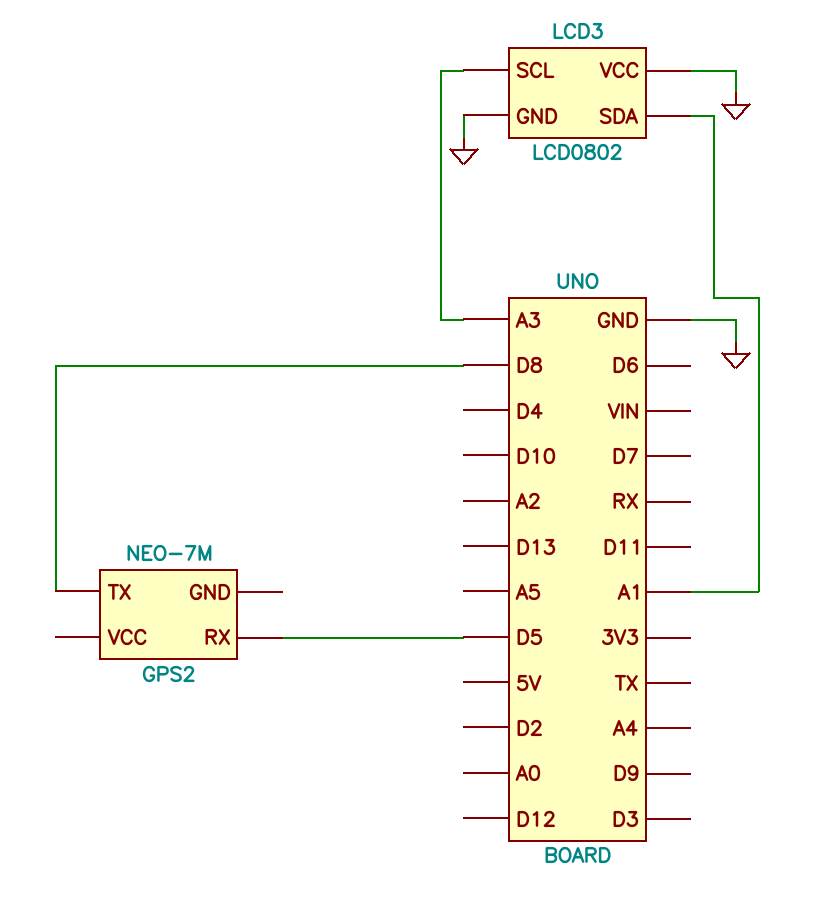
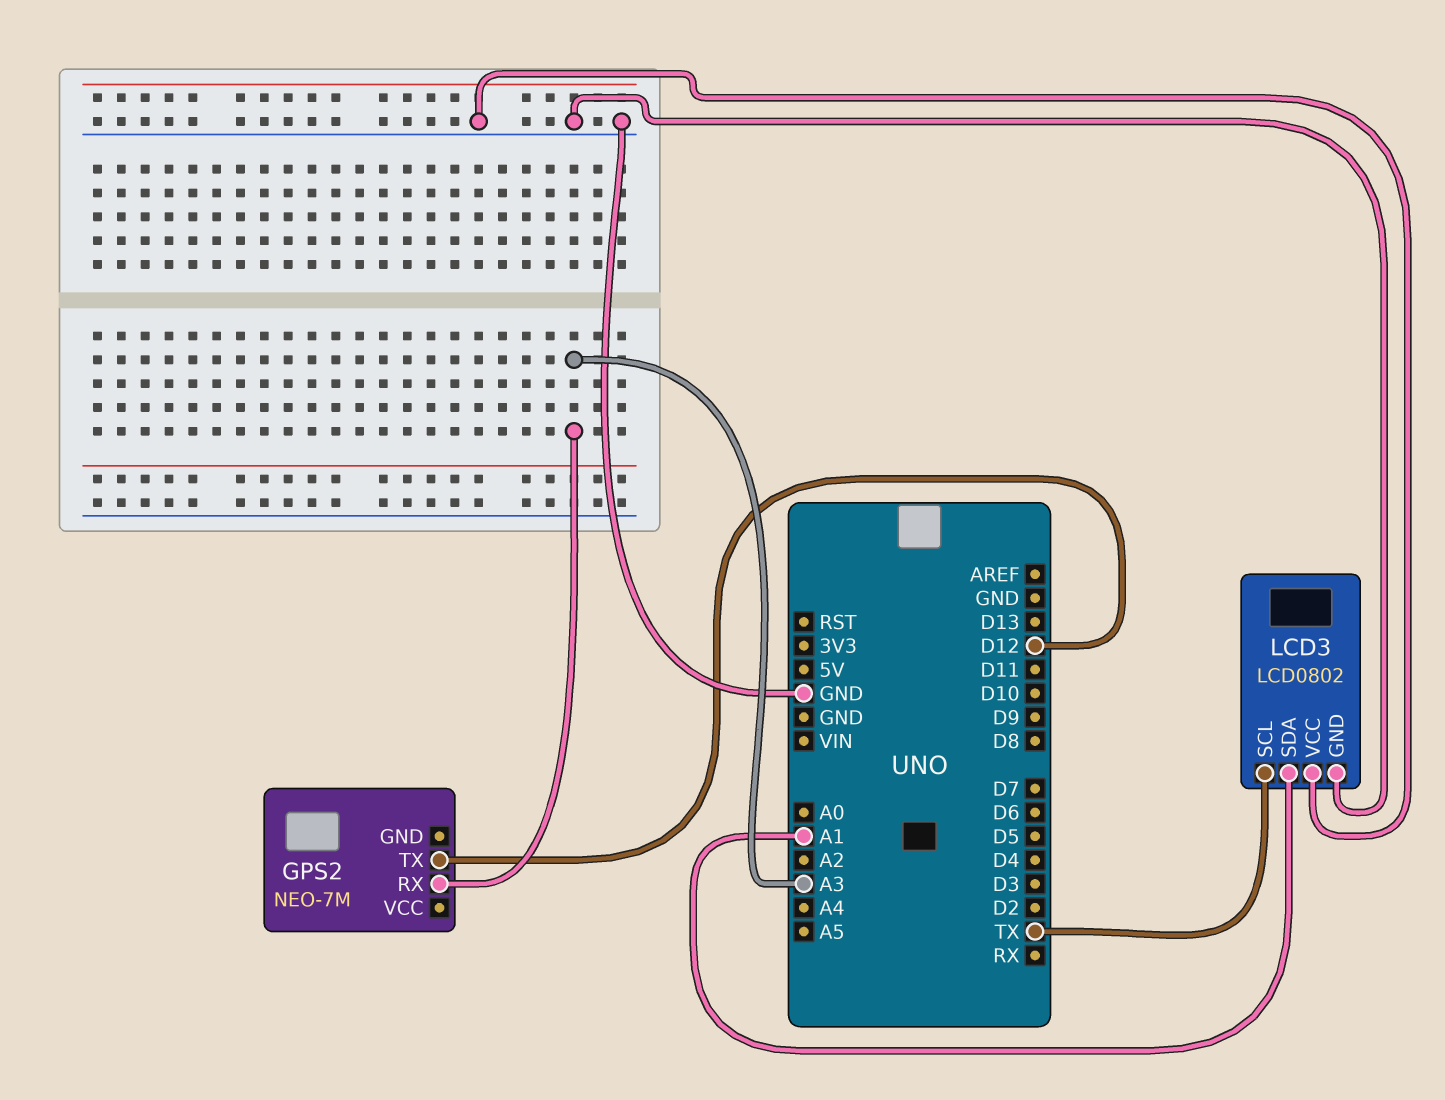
GPS2 pin RX: D5 -> A3
GPS2 pin TX: D8 -> D12
LCD3 pin SCL: A3 -> TX

